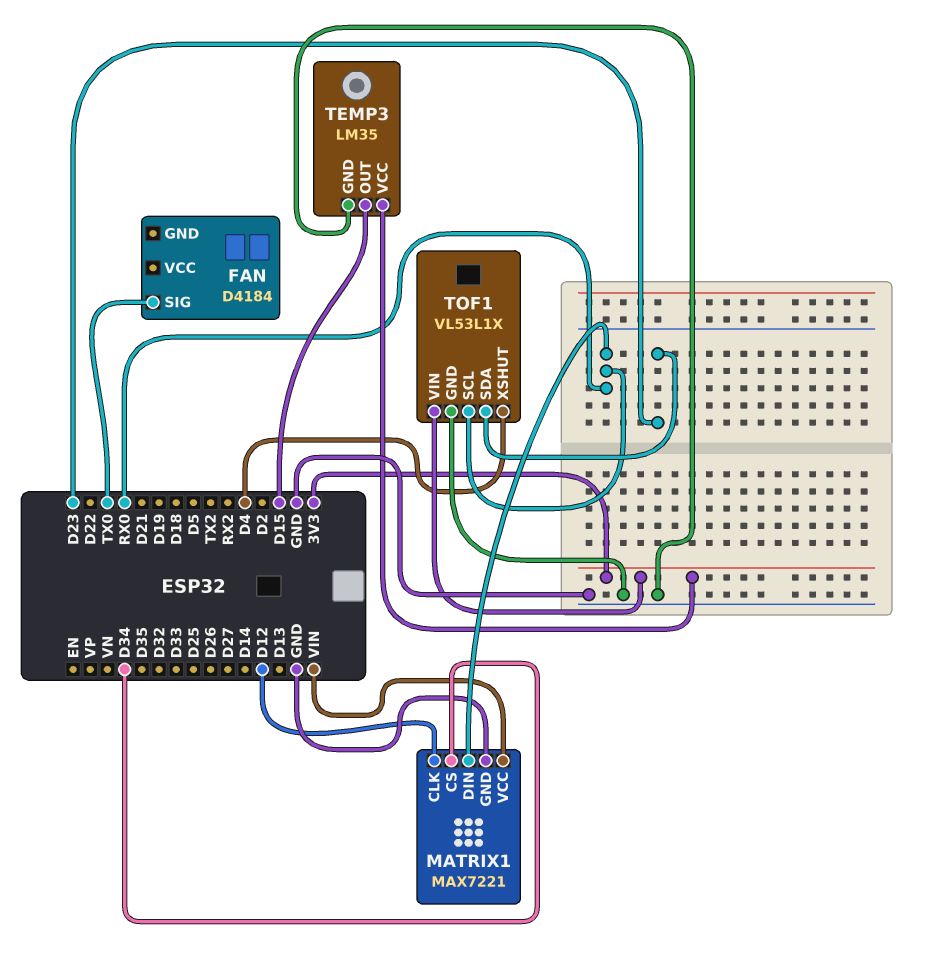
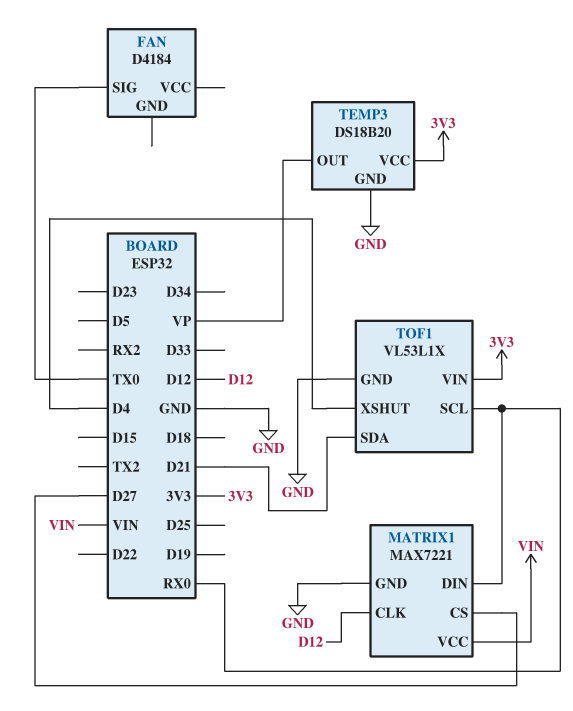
MATRIX1 pin CS: D34 -> D27
TEMP3: LM35 -> DS18B20
TEMP3 pin OUT: D15 -> VP
TOF1 pin SDA: D23 -> D21

